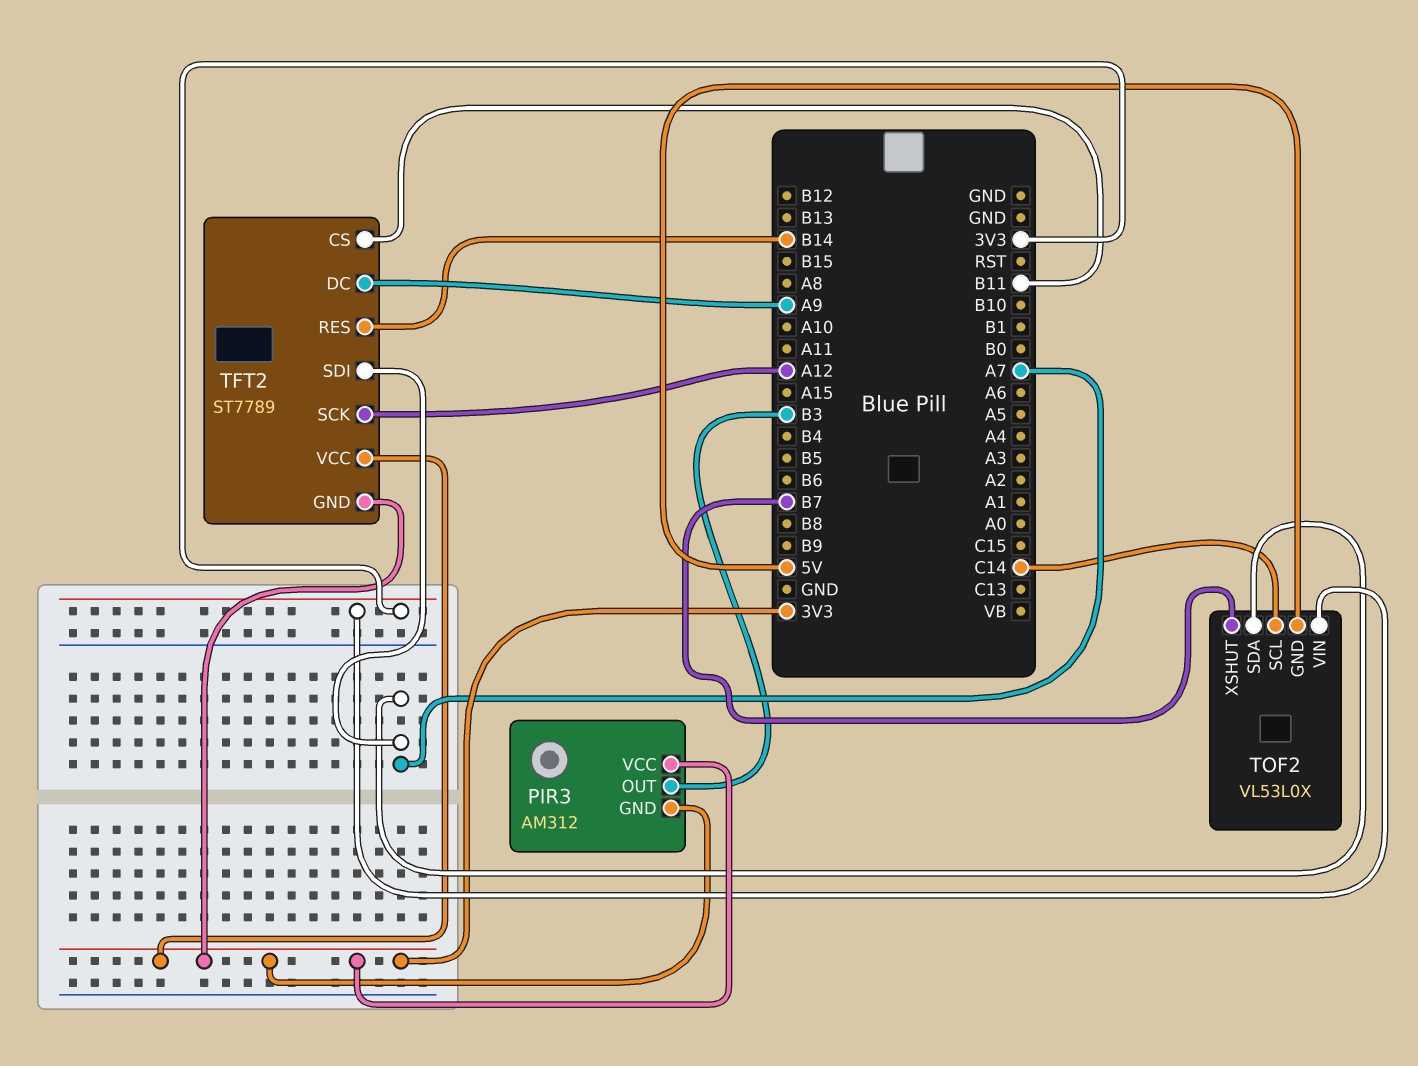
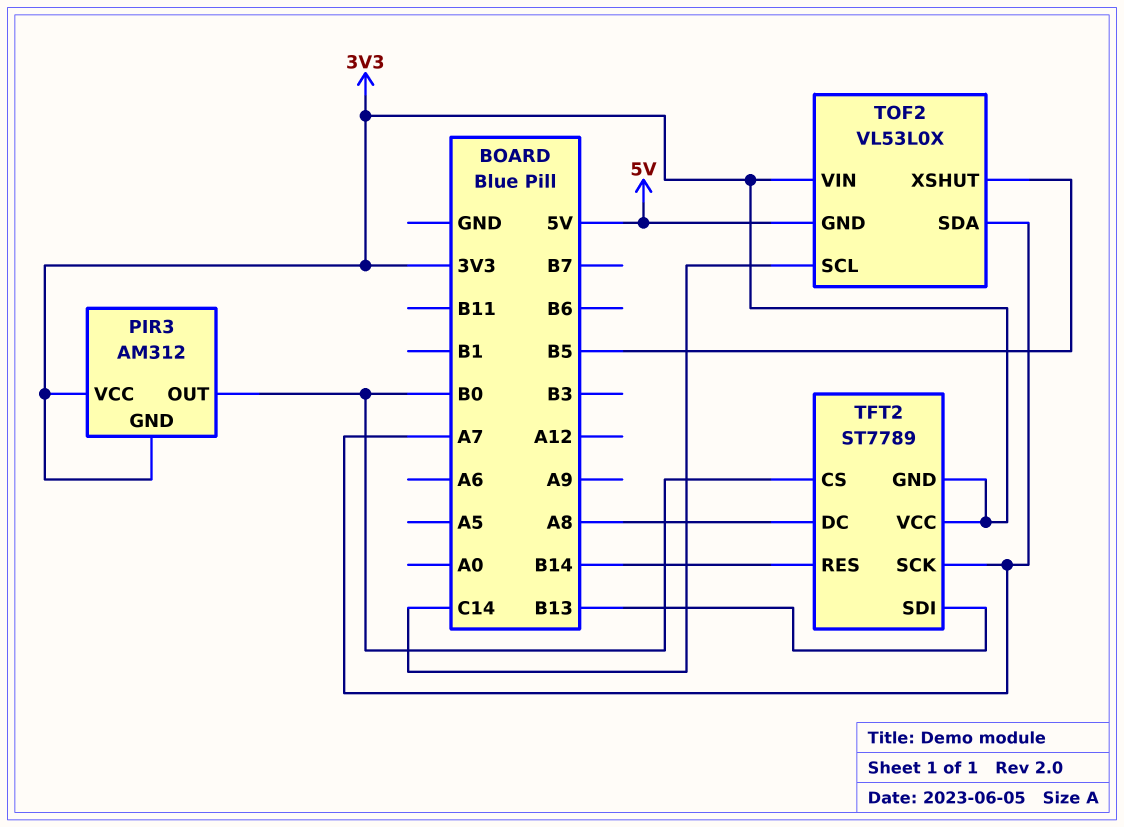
PIR3 pin OUT: B3 -> B0
TFT2 pin CS: B11 -> B0
TFT2 pin DC: A9 -> A8
TFT2 pin SCK: A12 -> A7
TFT2 pin SDI: A7 -> B13
TOF2 pin XSHUT: B7 -> B5

